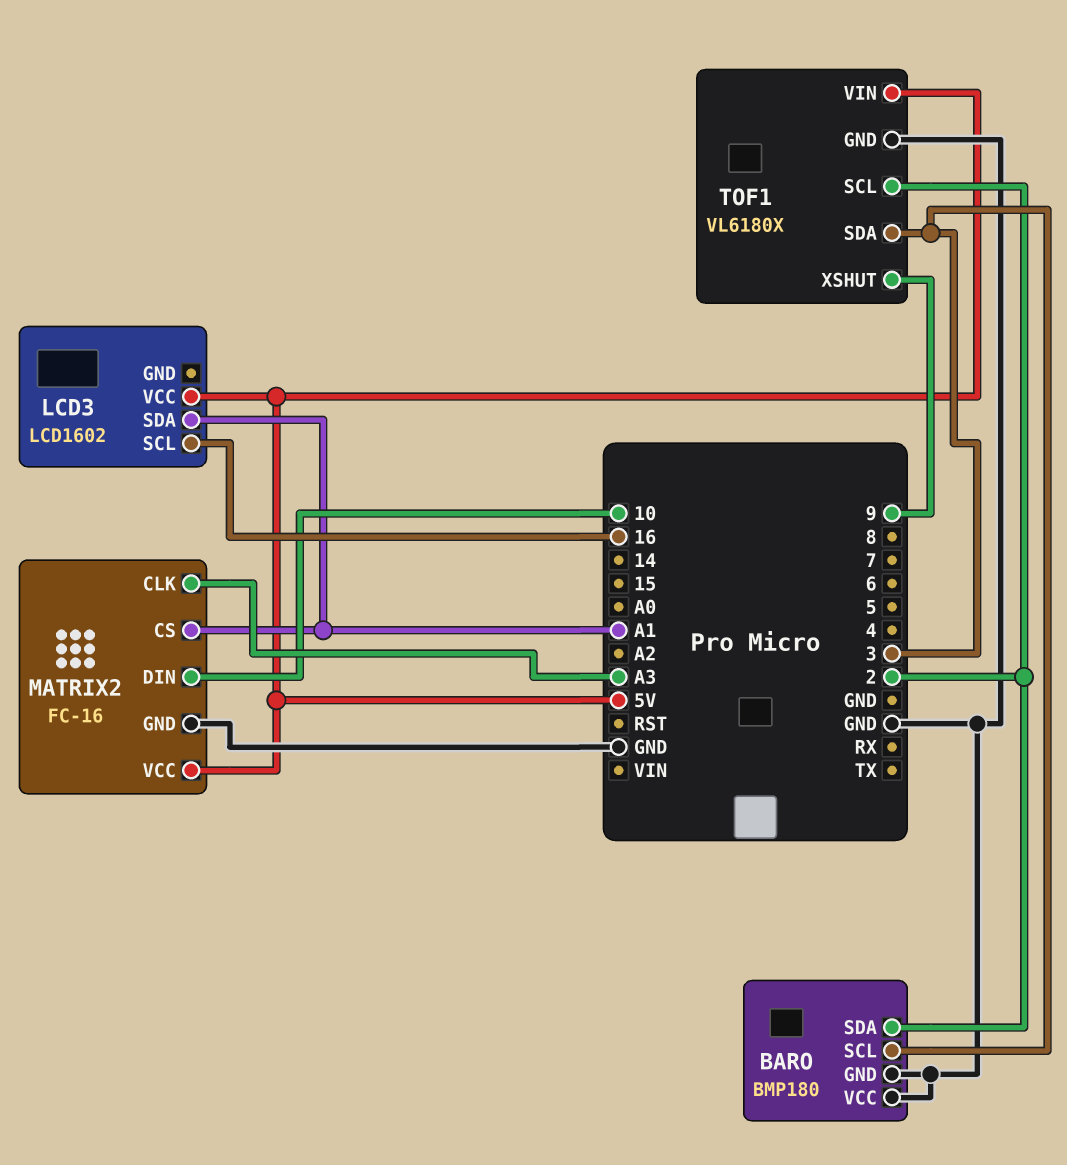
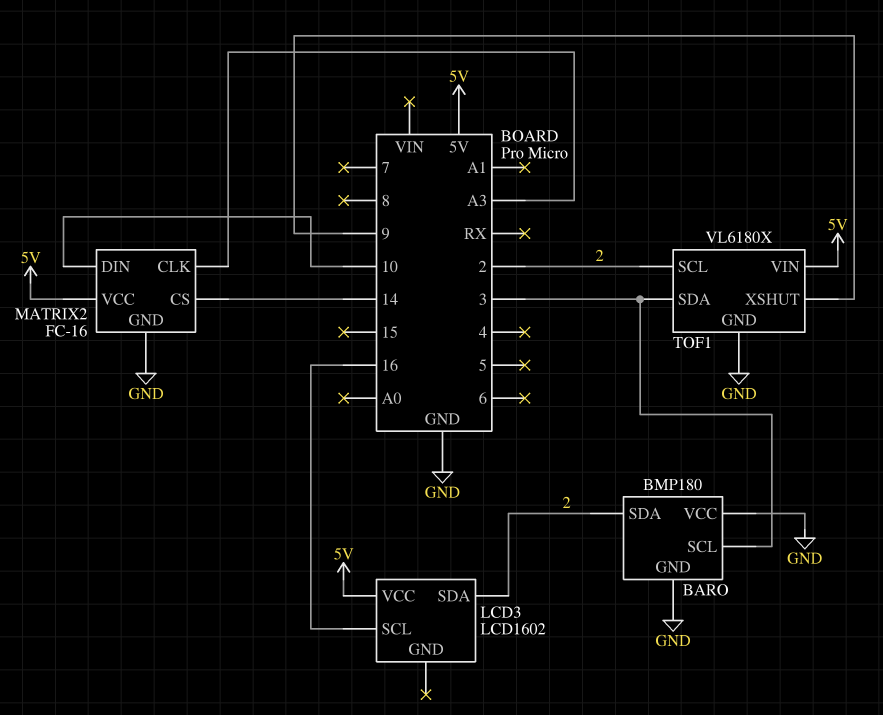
LCD3 pin SDA: A1 -> 2
MATRIX2 pin CS: A1 -> 14

